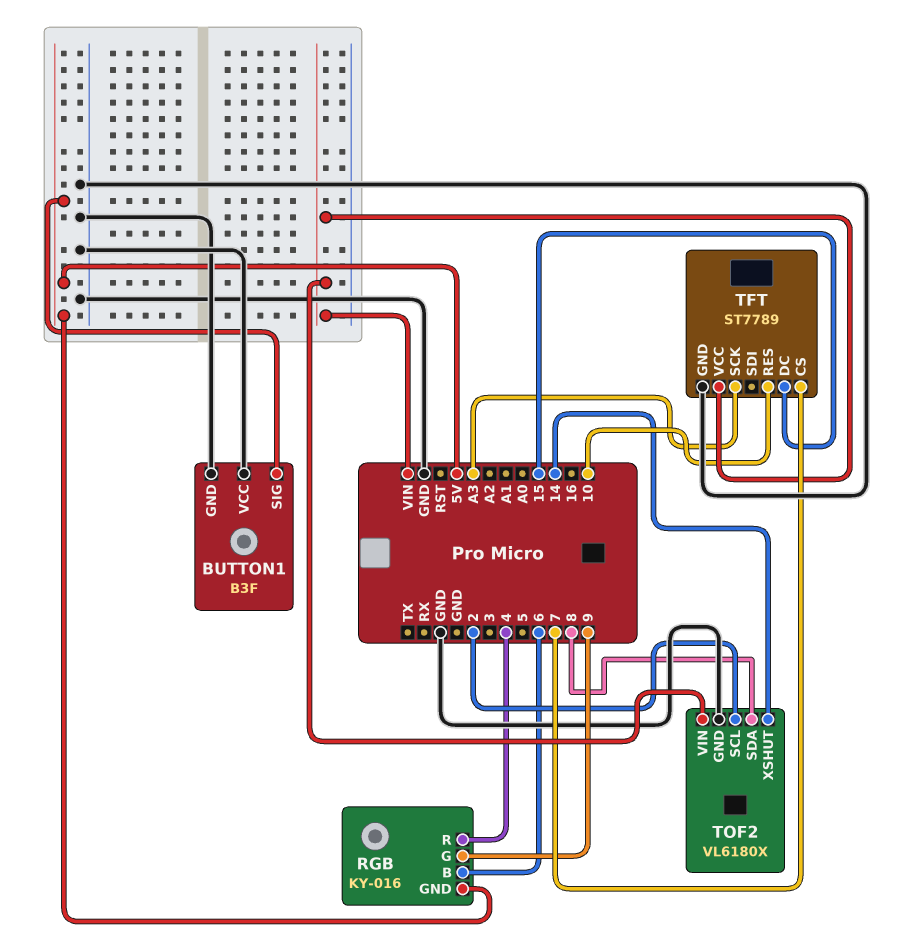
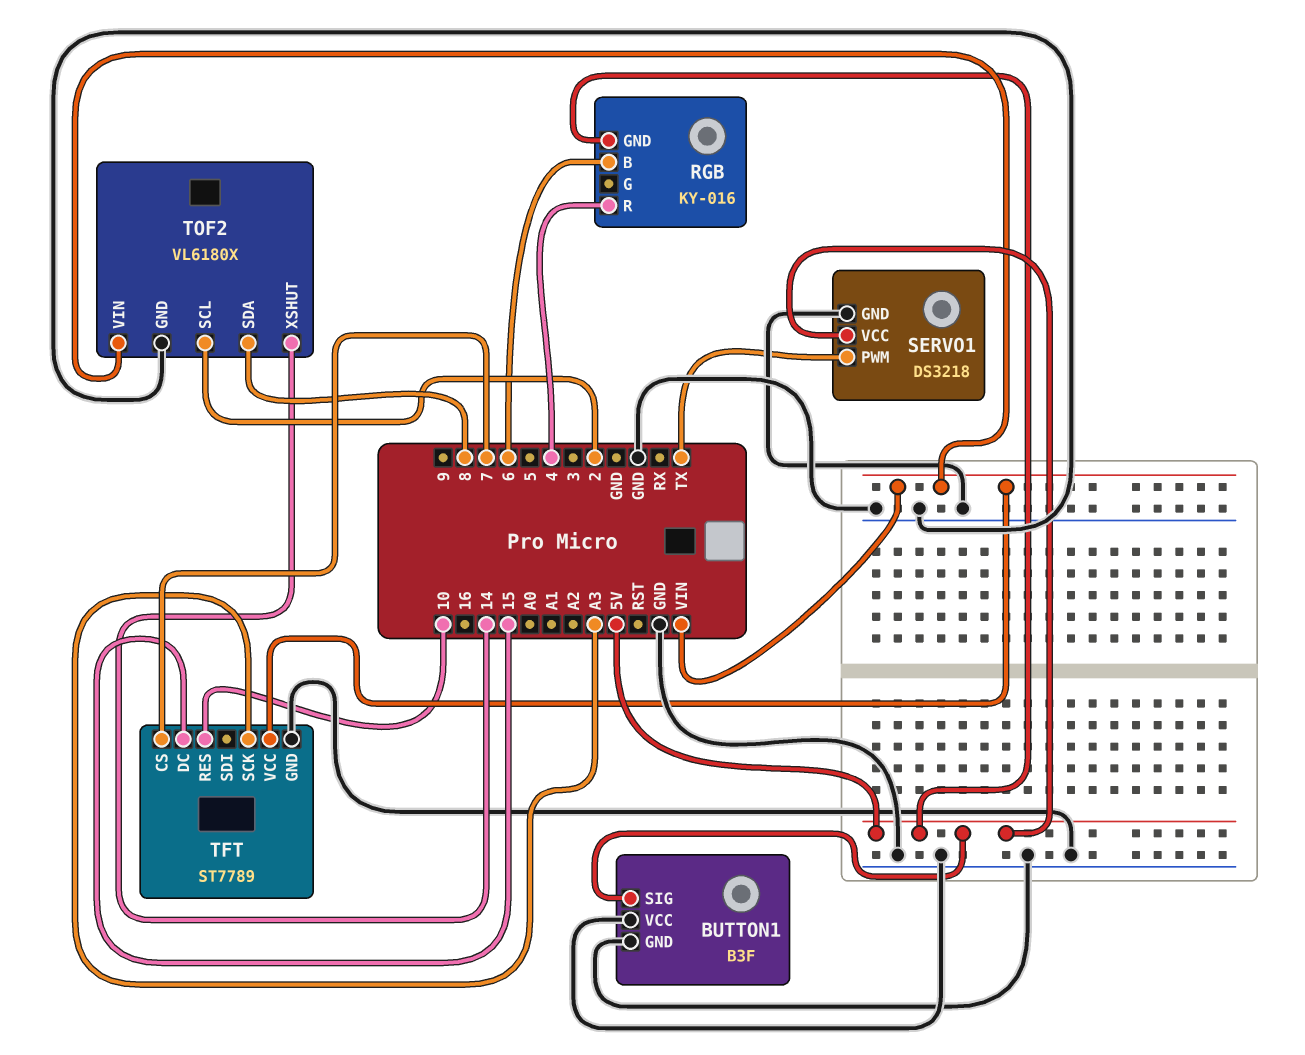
RGB pin G: 9 -> none
SERVO1: none -> DS3218
SERVO1 pin GND: none -> GND
SERVO1 pin PWM: none -> TX
SERVO1 pin VCC: none -> 5V

